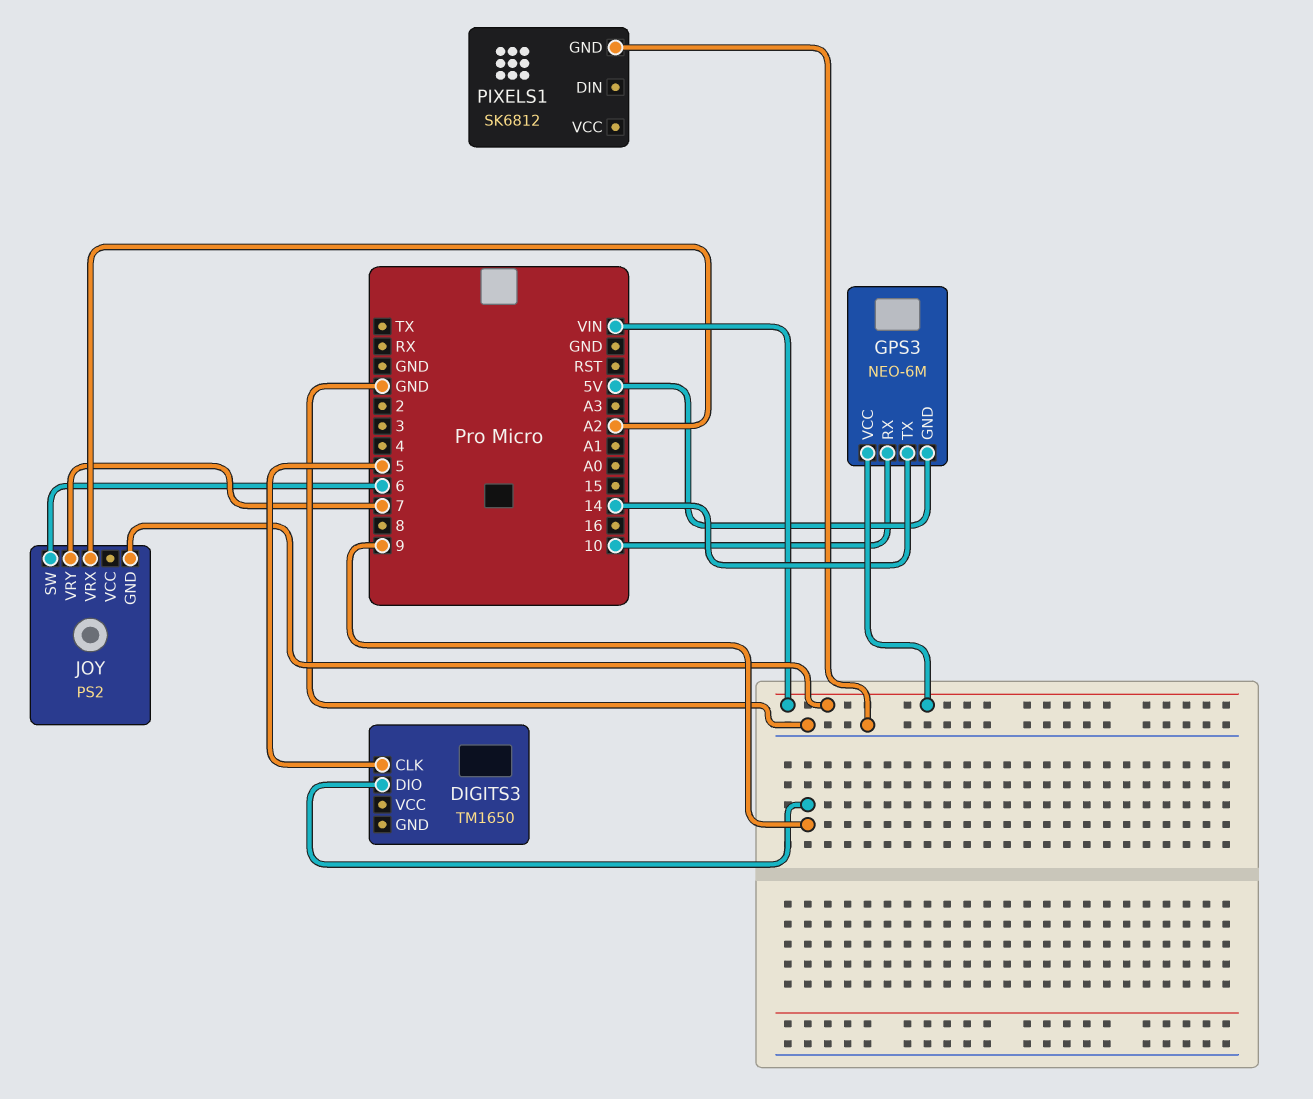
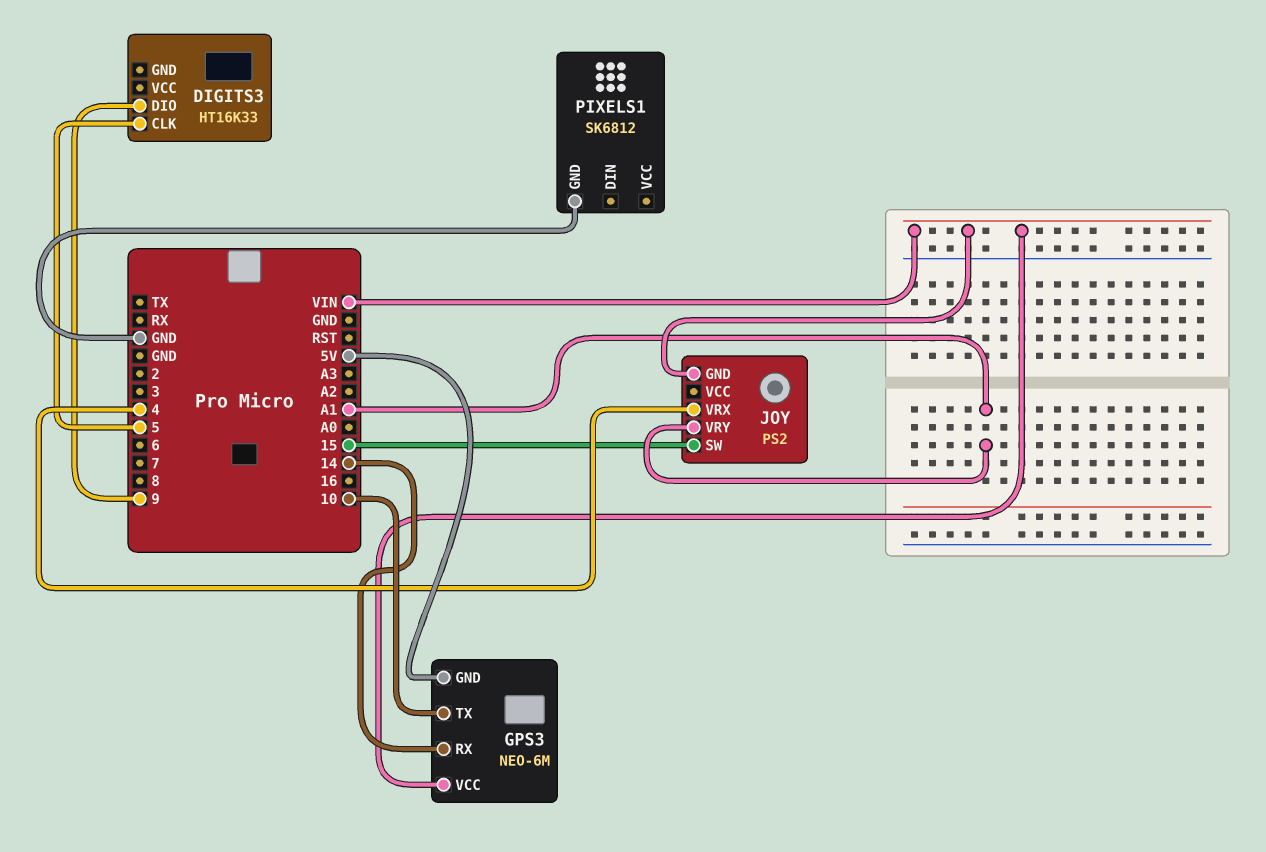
DIGITS3: TM1650 -> HT16K33
GPS3 pin RX: 10 -> 14
GPS3 pin TX: 14 -> 10
JOY pin SW: 6 -> 15
JOY pin VRX: A2 -> 4
JOY pin VRY: 7 -> A1

